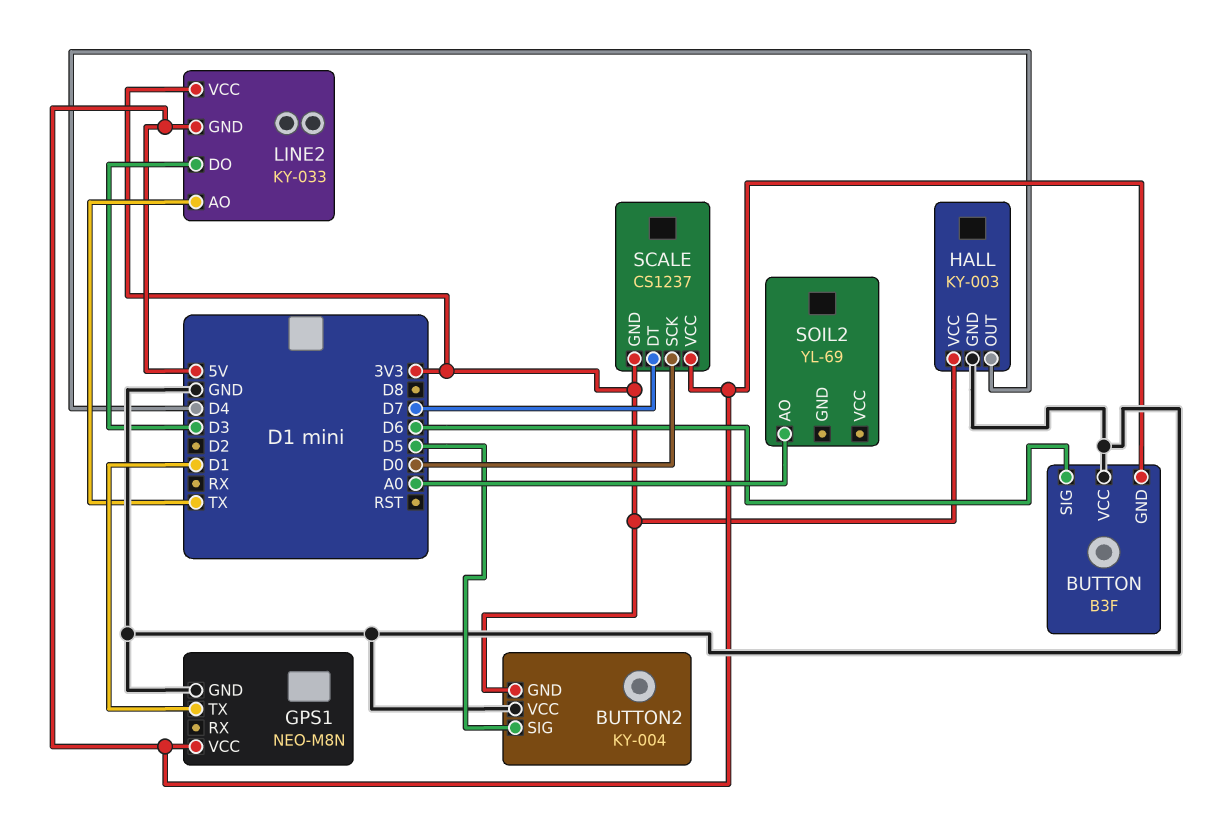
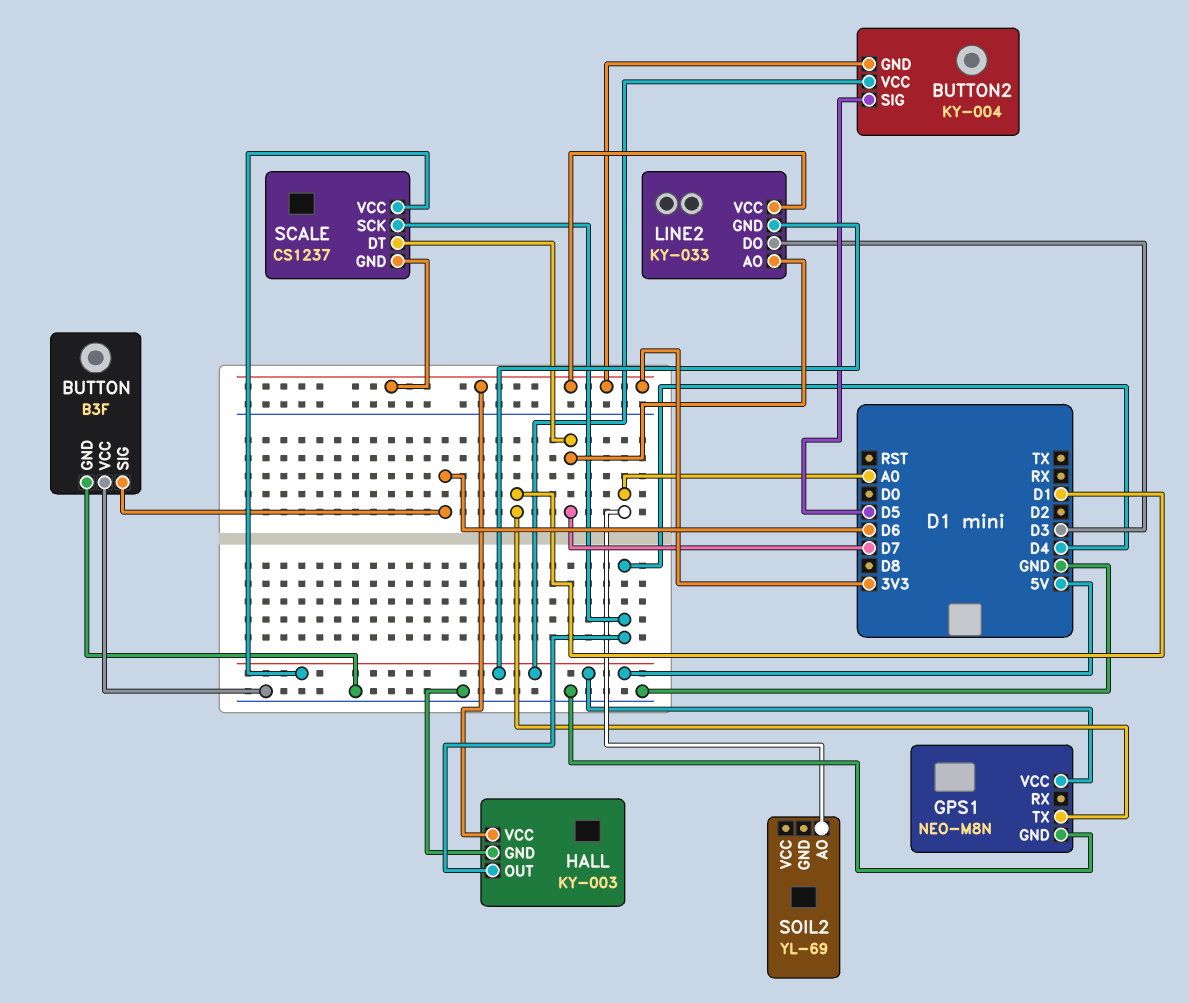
BUTTON pin GND: 5V -> GND
BUTTON2 pin VCC: GND -> 5V
LINE2 pin AO: TX -> D7
SCALE pin SCK: D0 -> D4

